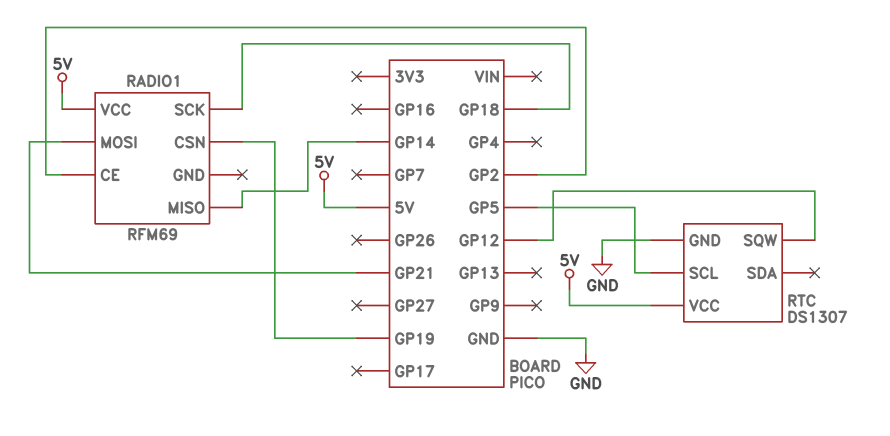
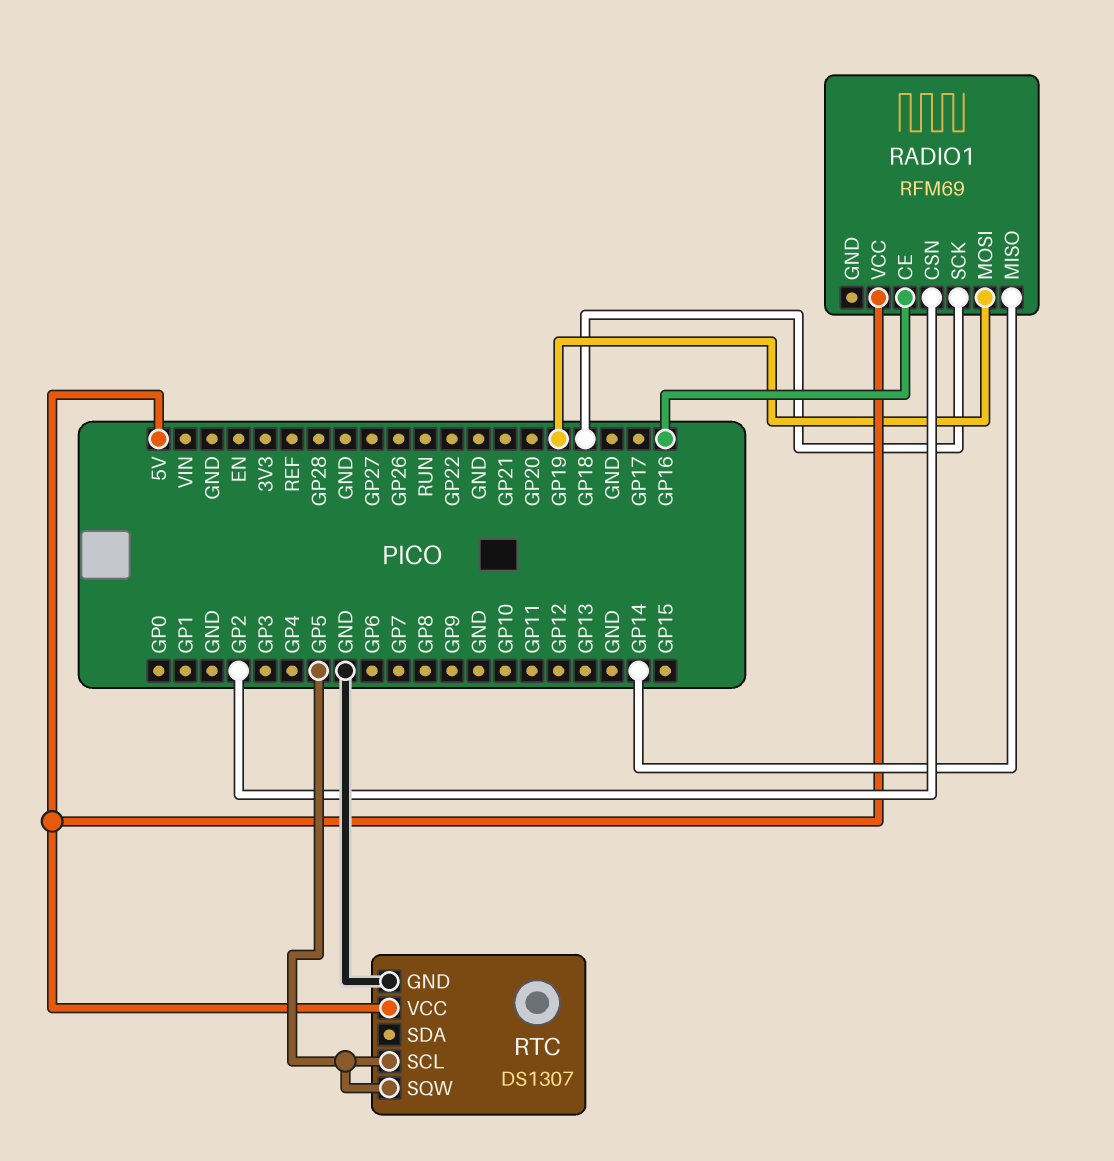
RADIO1 pin CE: GP2 -> GP16
RADIO1 pin CSN: GP19 -> GP2
RADIO1 pin MOSI: GP21 -> GP19
RTC pin SQW: GP12 -> GP5

